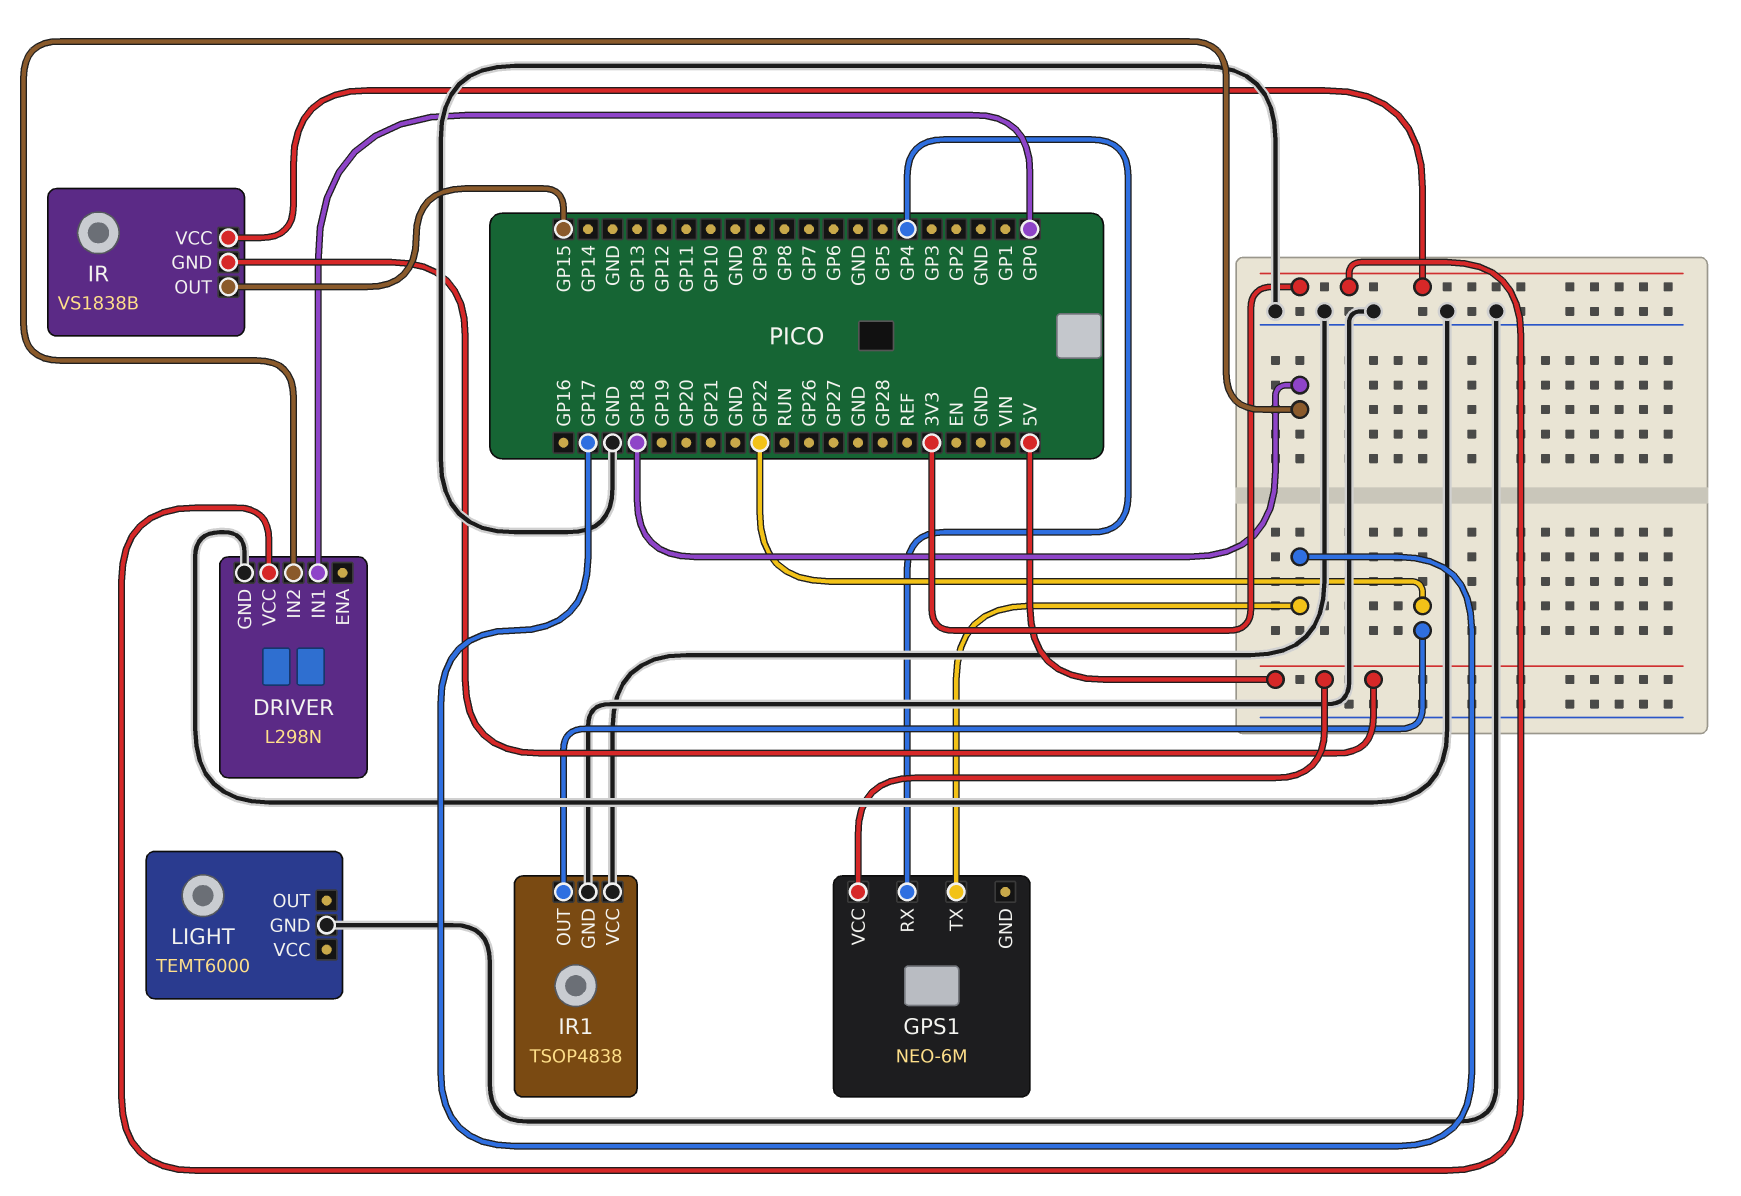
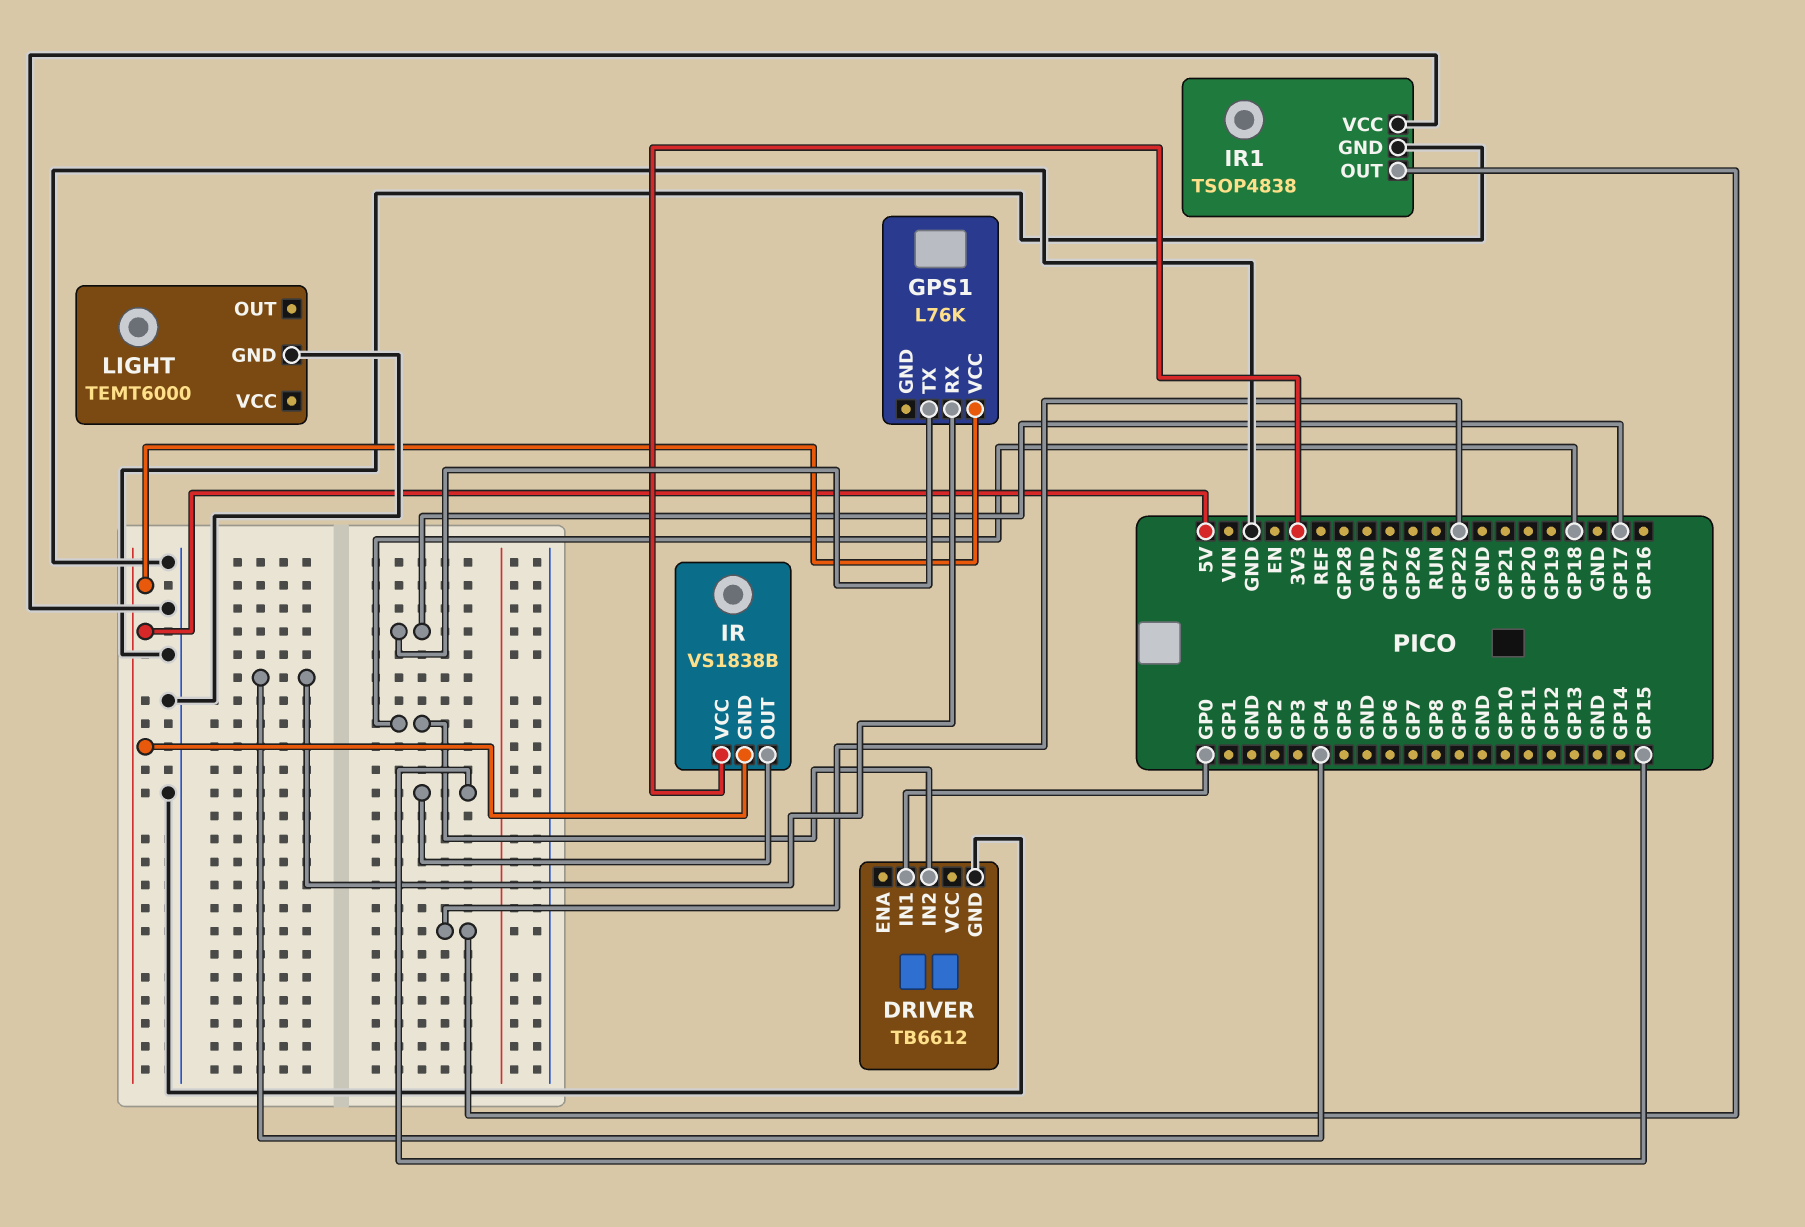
DRIVER: L298N -> TB6612
DRIVER pin VCC: 3V3 -> none
GPS1: NEO-6M -> L76K

